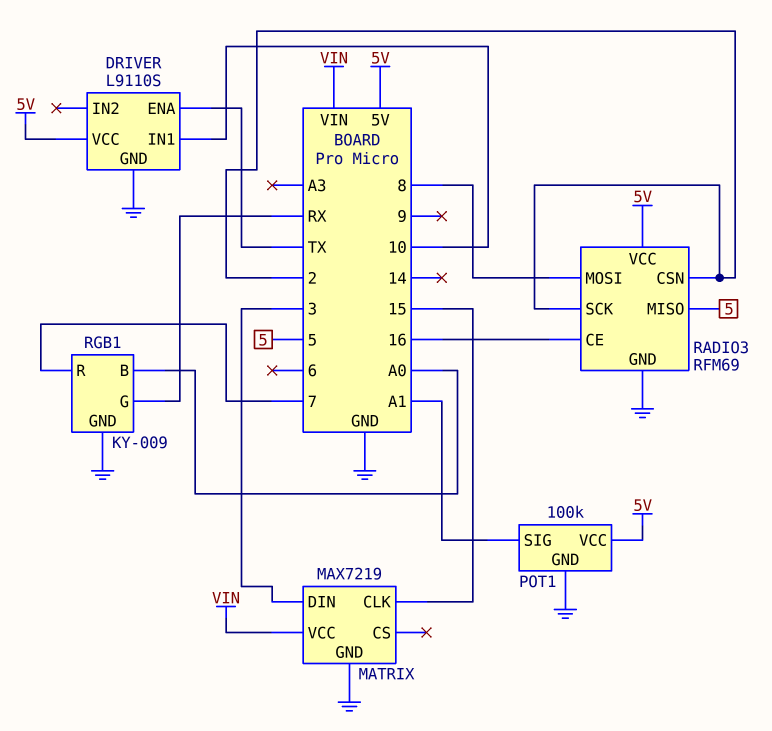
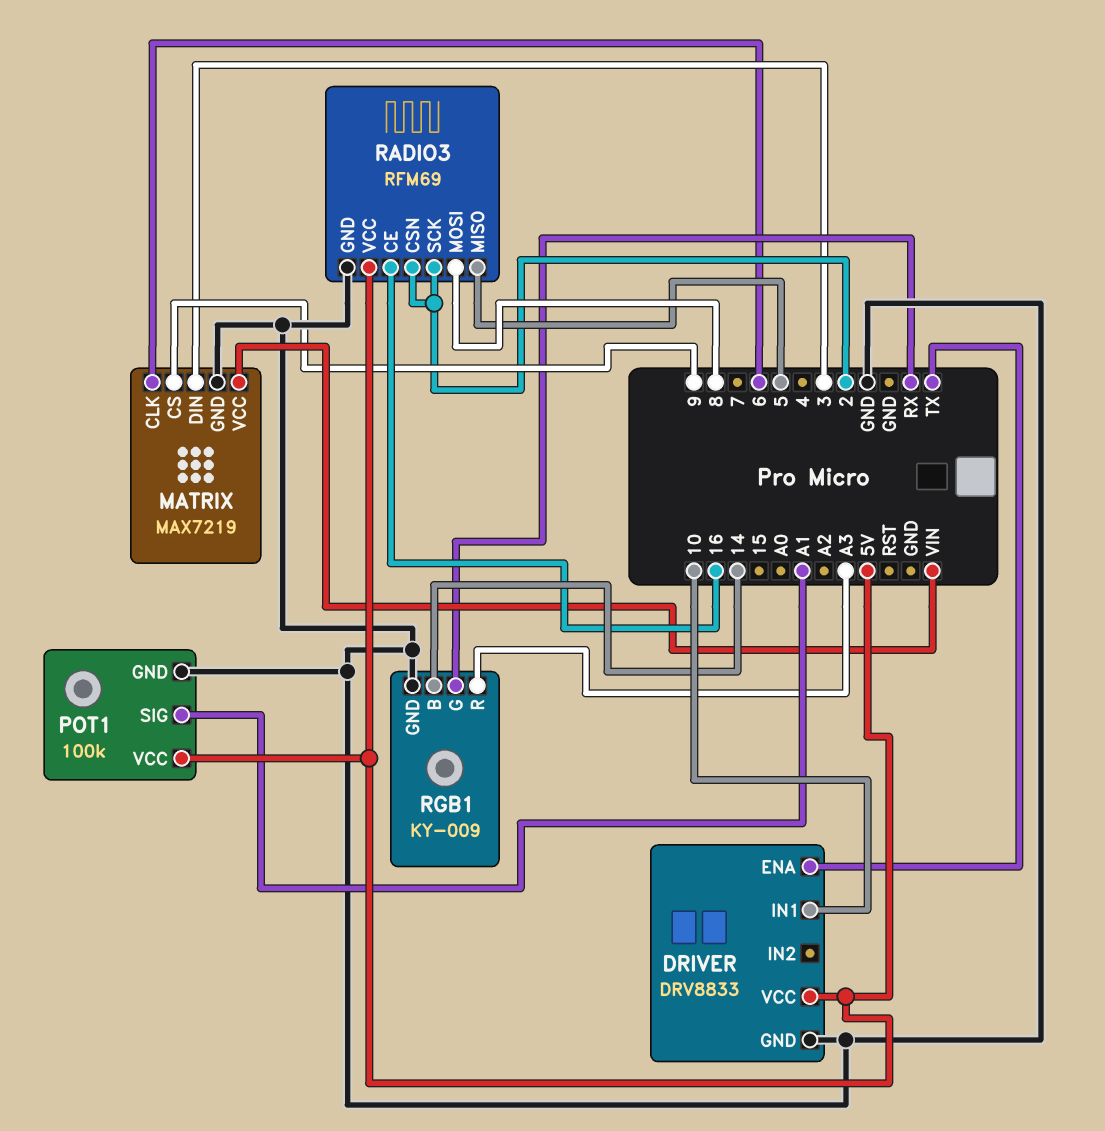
DRIVER: L9110S -> DRV8833
MATRIX pin CLK: 15 -> 6
MATRIX pin CS: none -> 9
RGB1 pin B: A0 -> 14
RGB1 pin R: 7 -> A3

